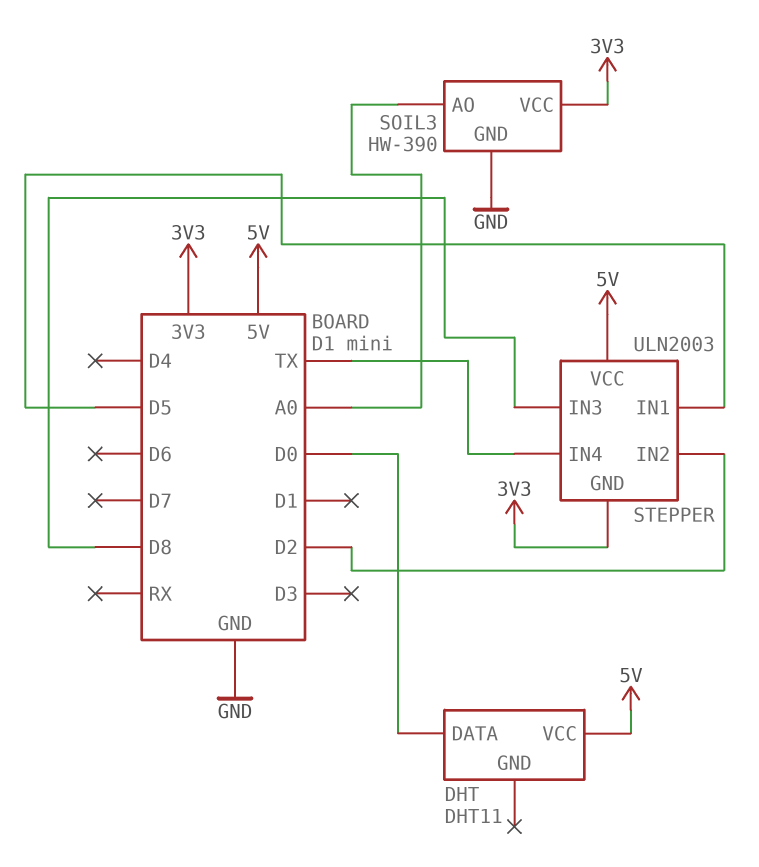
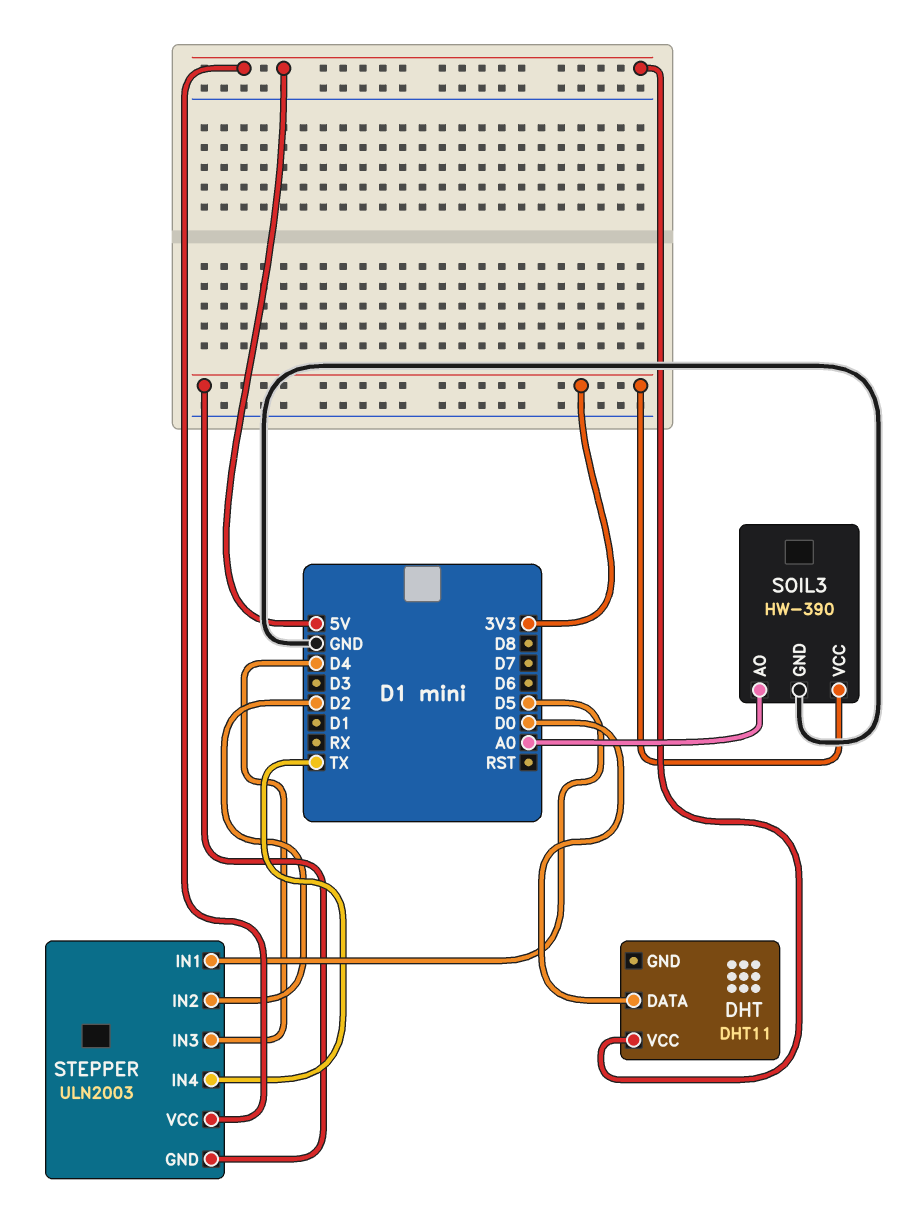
STEPPER pin IN3: D8 -> D4

